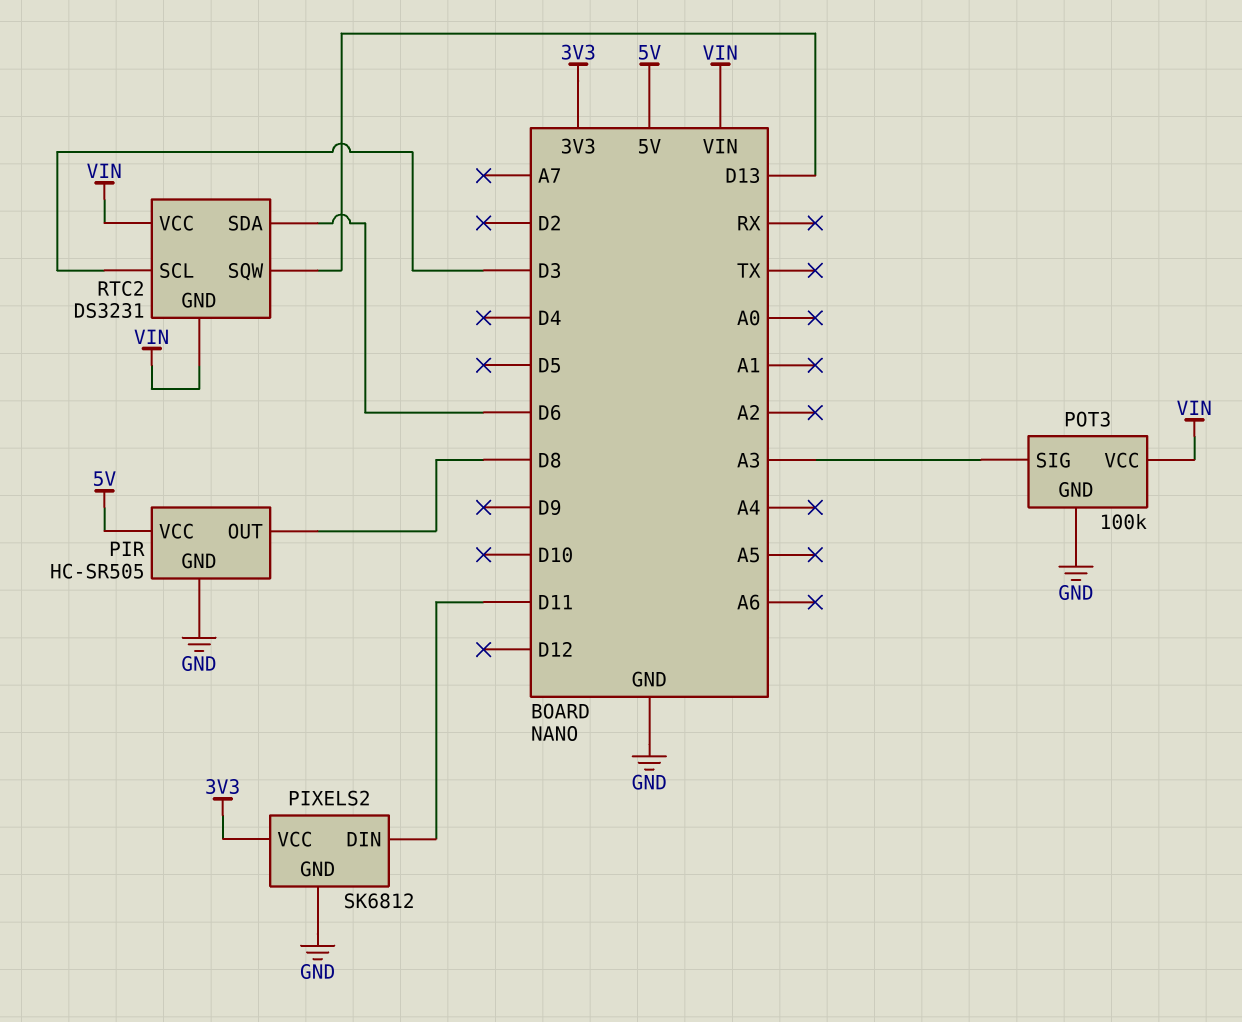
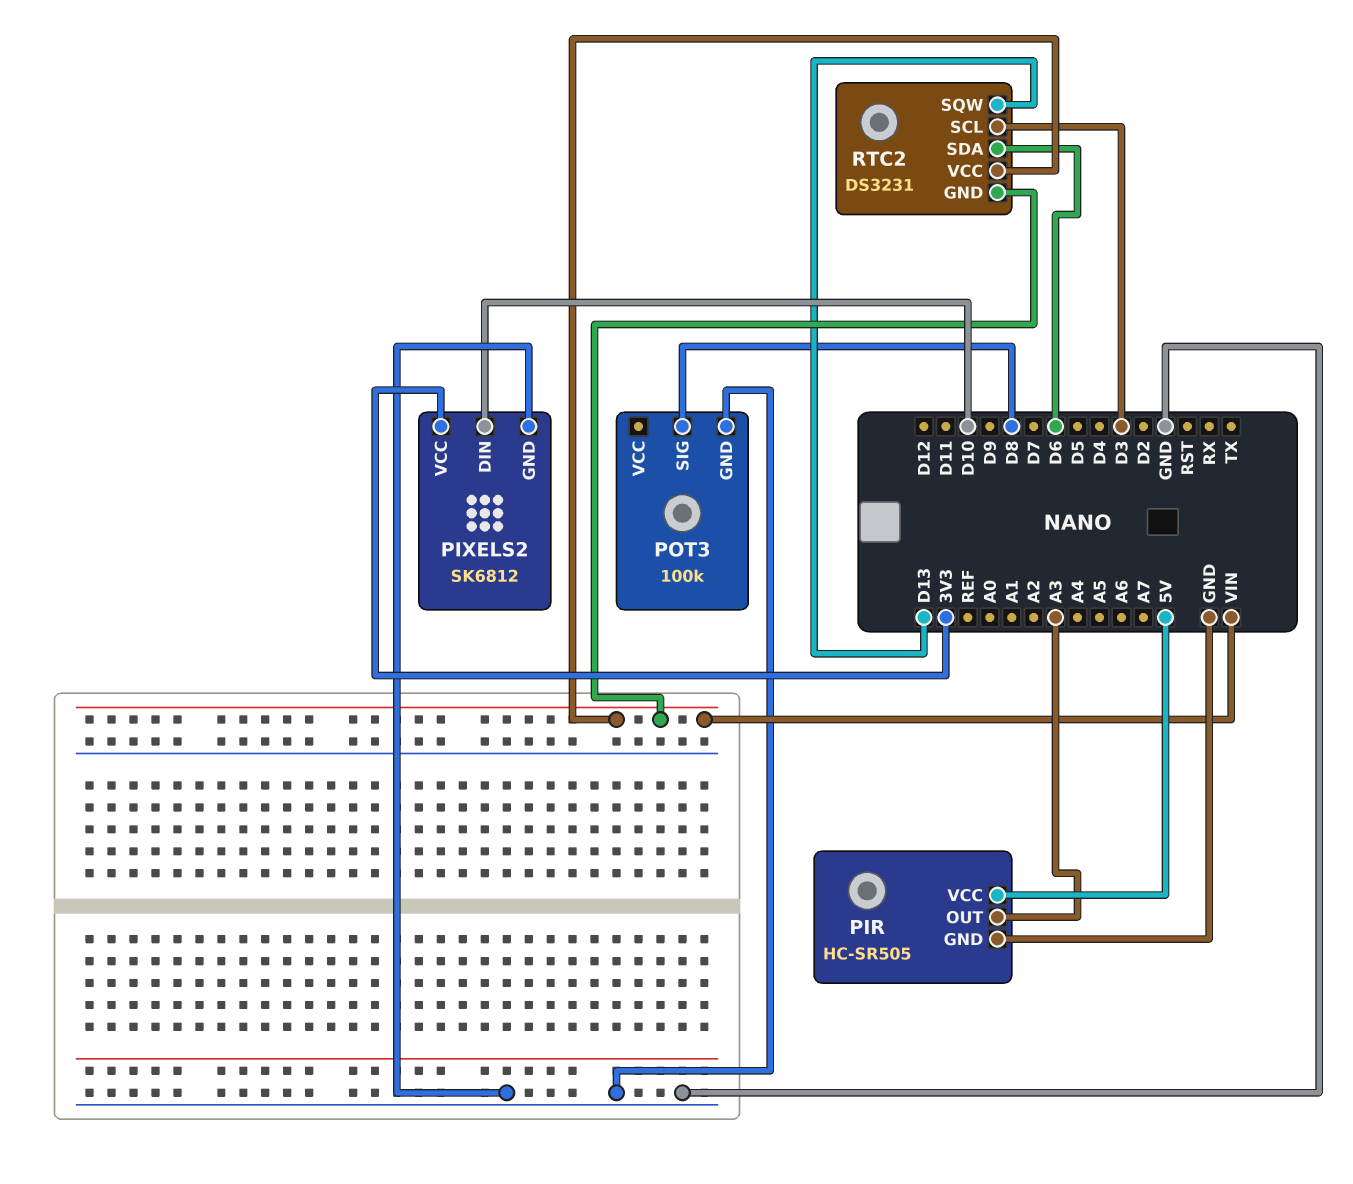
PIR pin OUT: D8 -> A3
PIXELS2 pin DIN: D11 -> D10
POT3 pin SIG: A3 -> D8
POT3 pin VCC: VIN -> none

